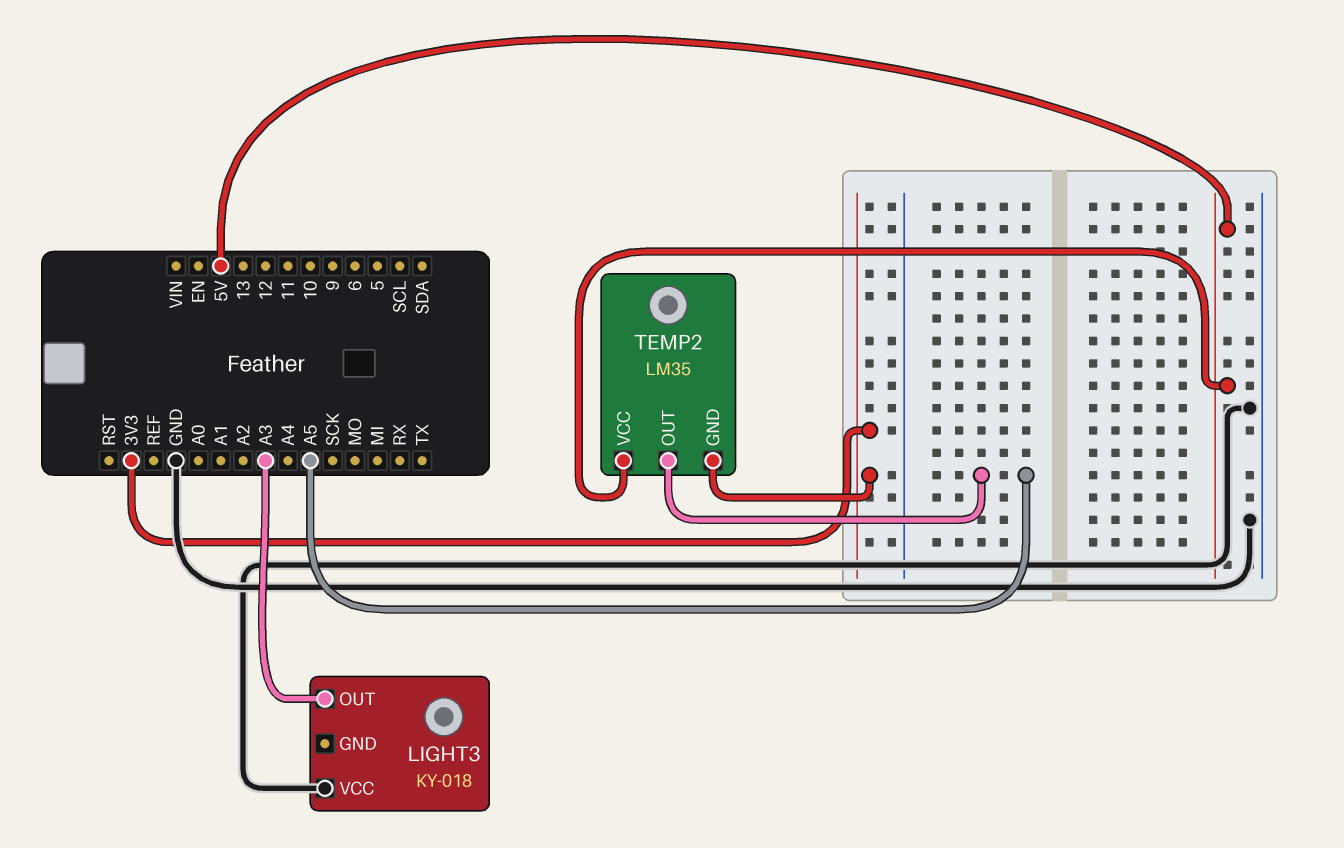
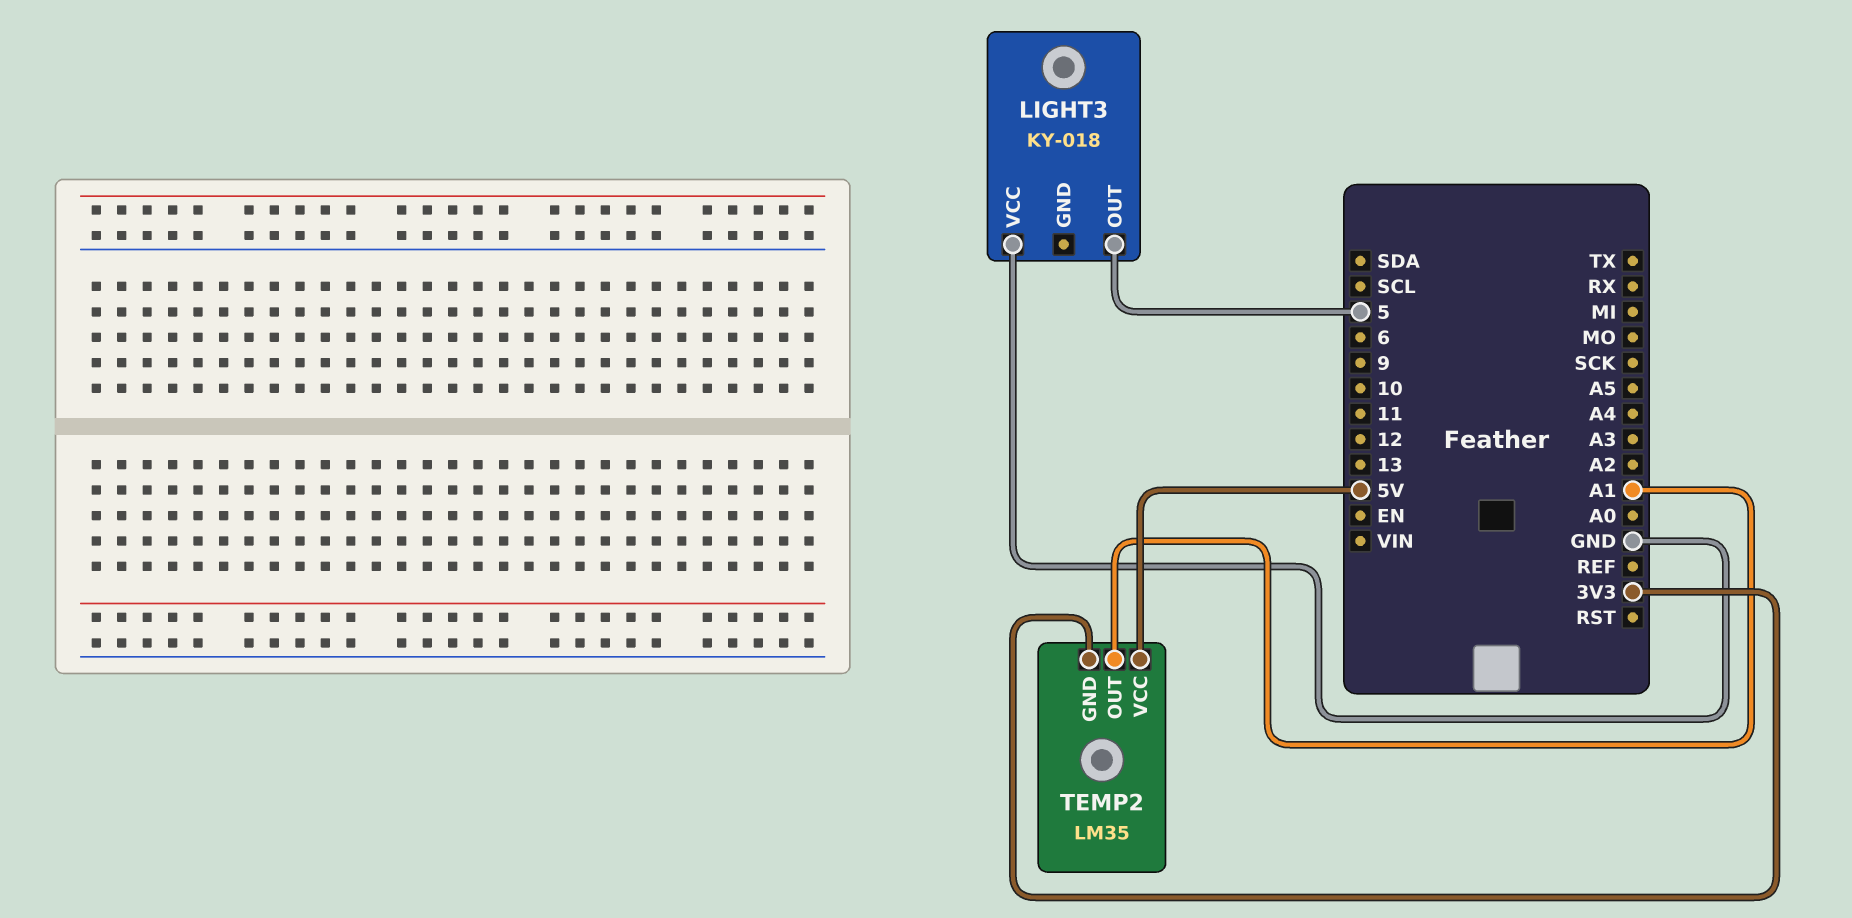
LIGHT3 pin OUT: A3 -> 5
TEMP2 pin OUT: A5 -> A1

